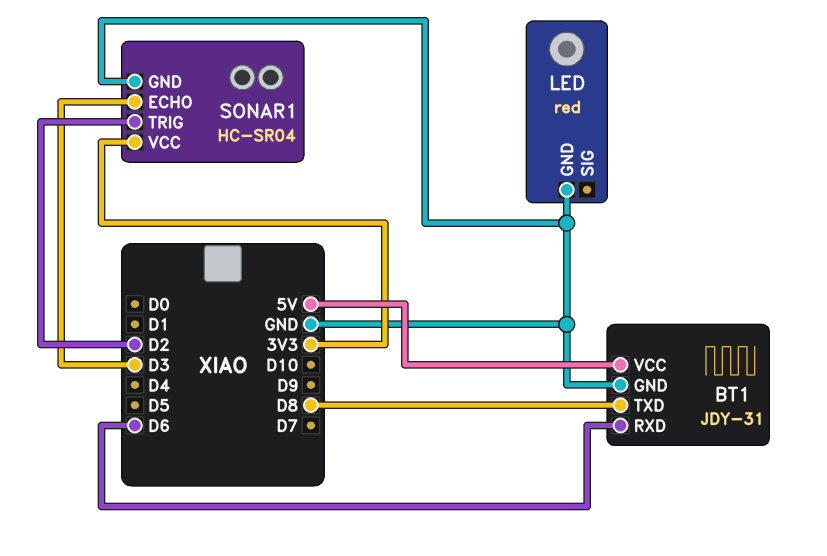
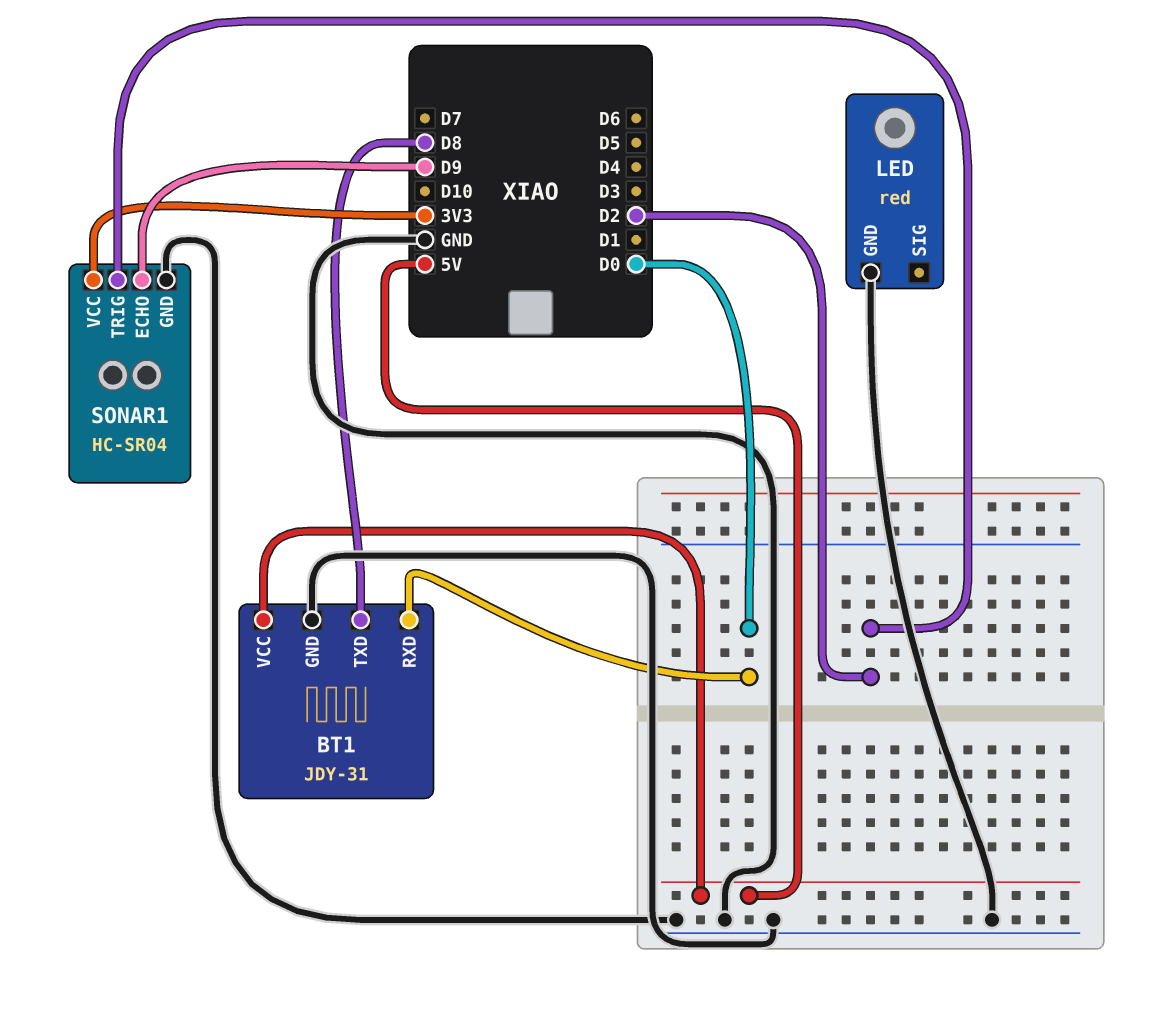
BT1 pin RXD: D6 -> D0
SONAR1 pin ECHO: D3 -> D9

